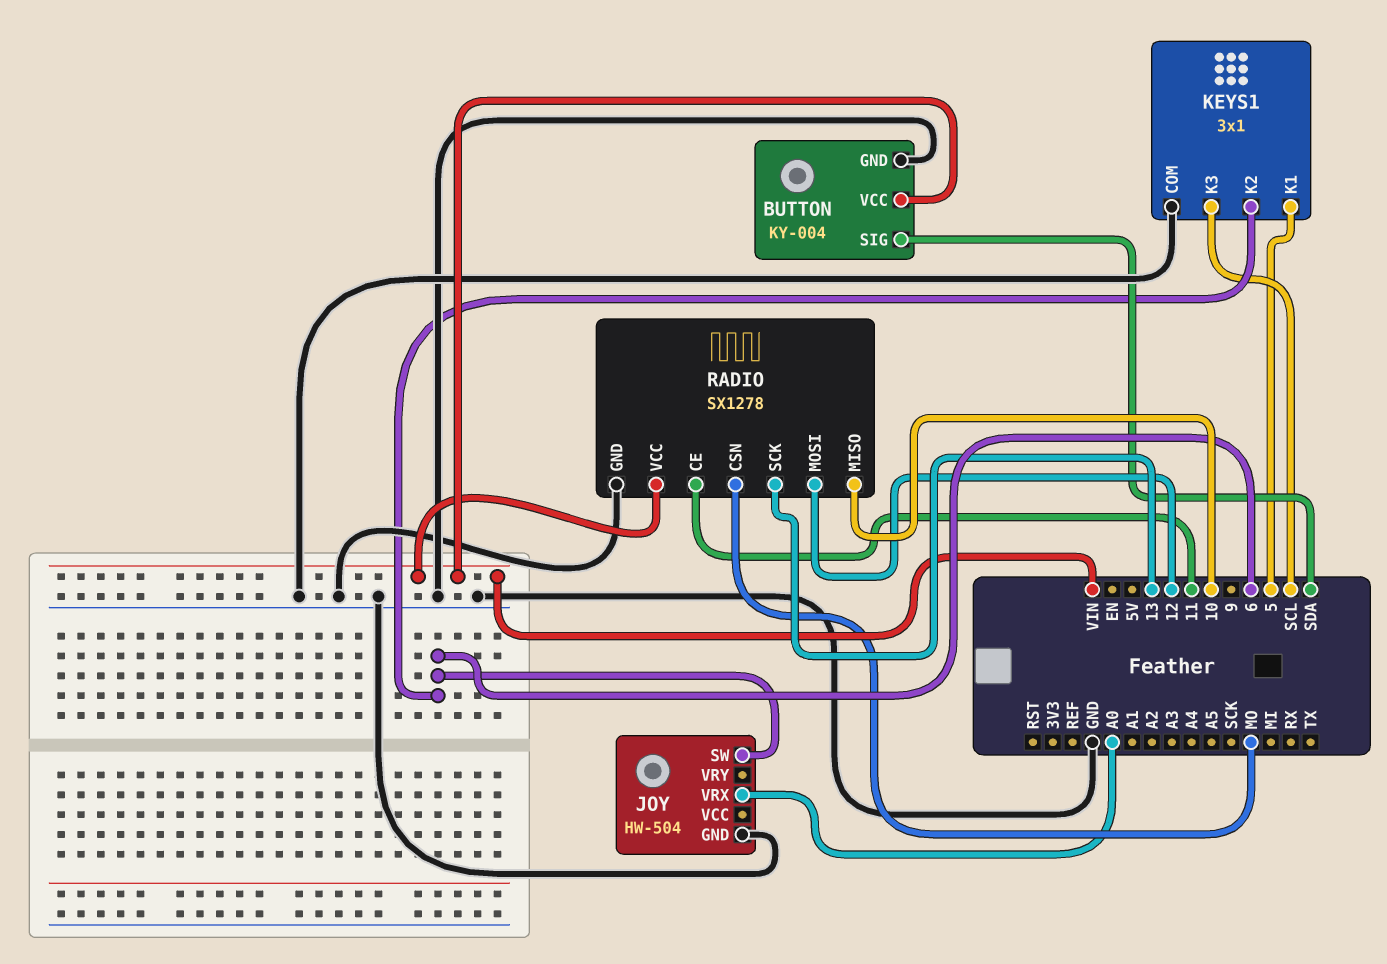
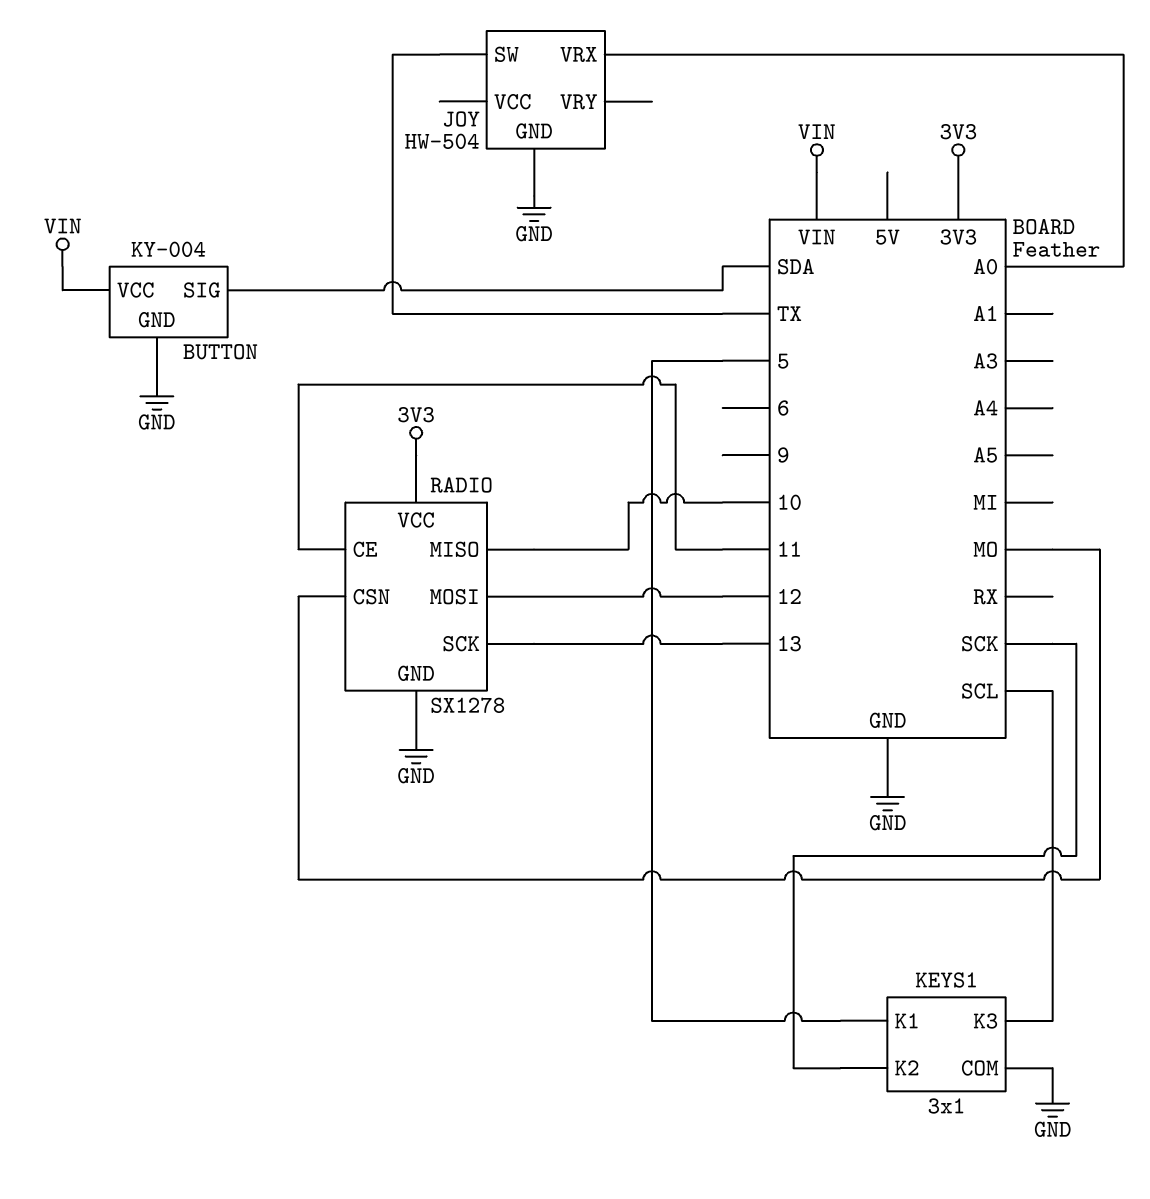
JOY pin SW: 6 -> TX
KEYS1 pin K2: 6 -> SCK
RADIO pin VCC: VIN -> 3V3

